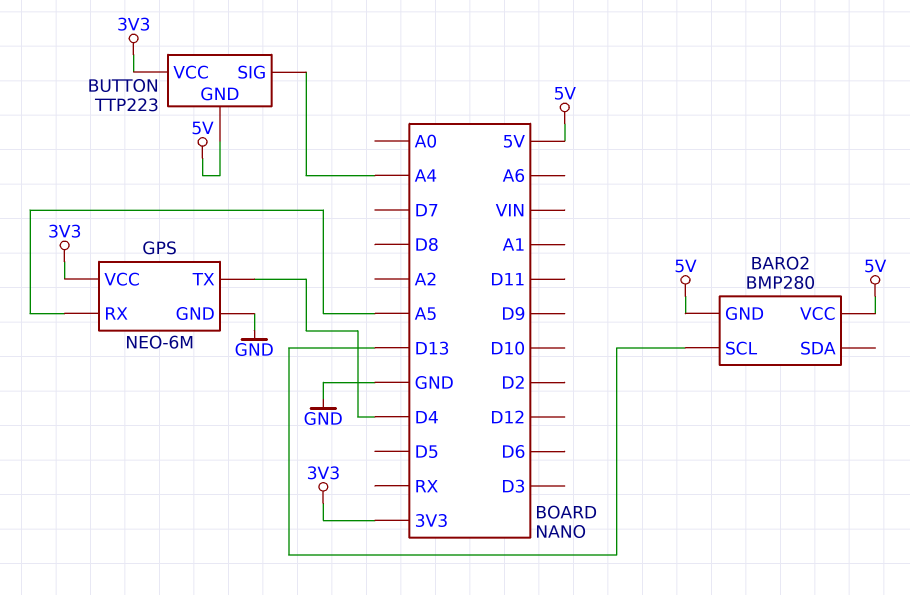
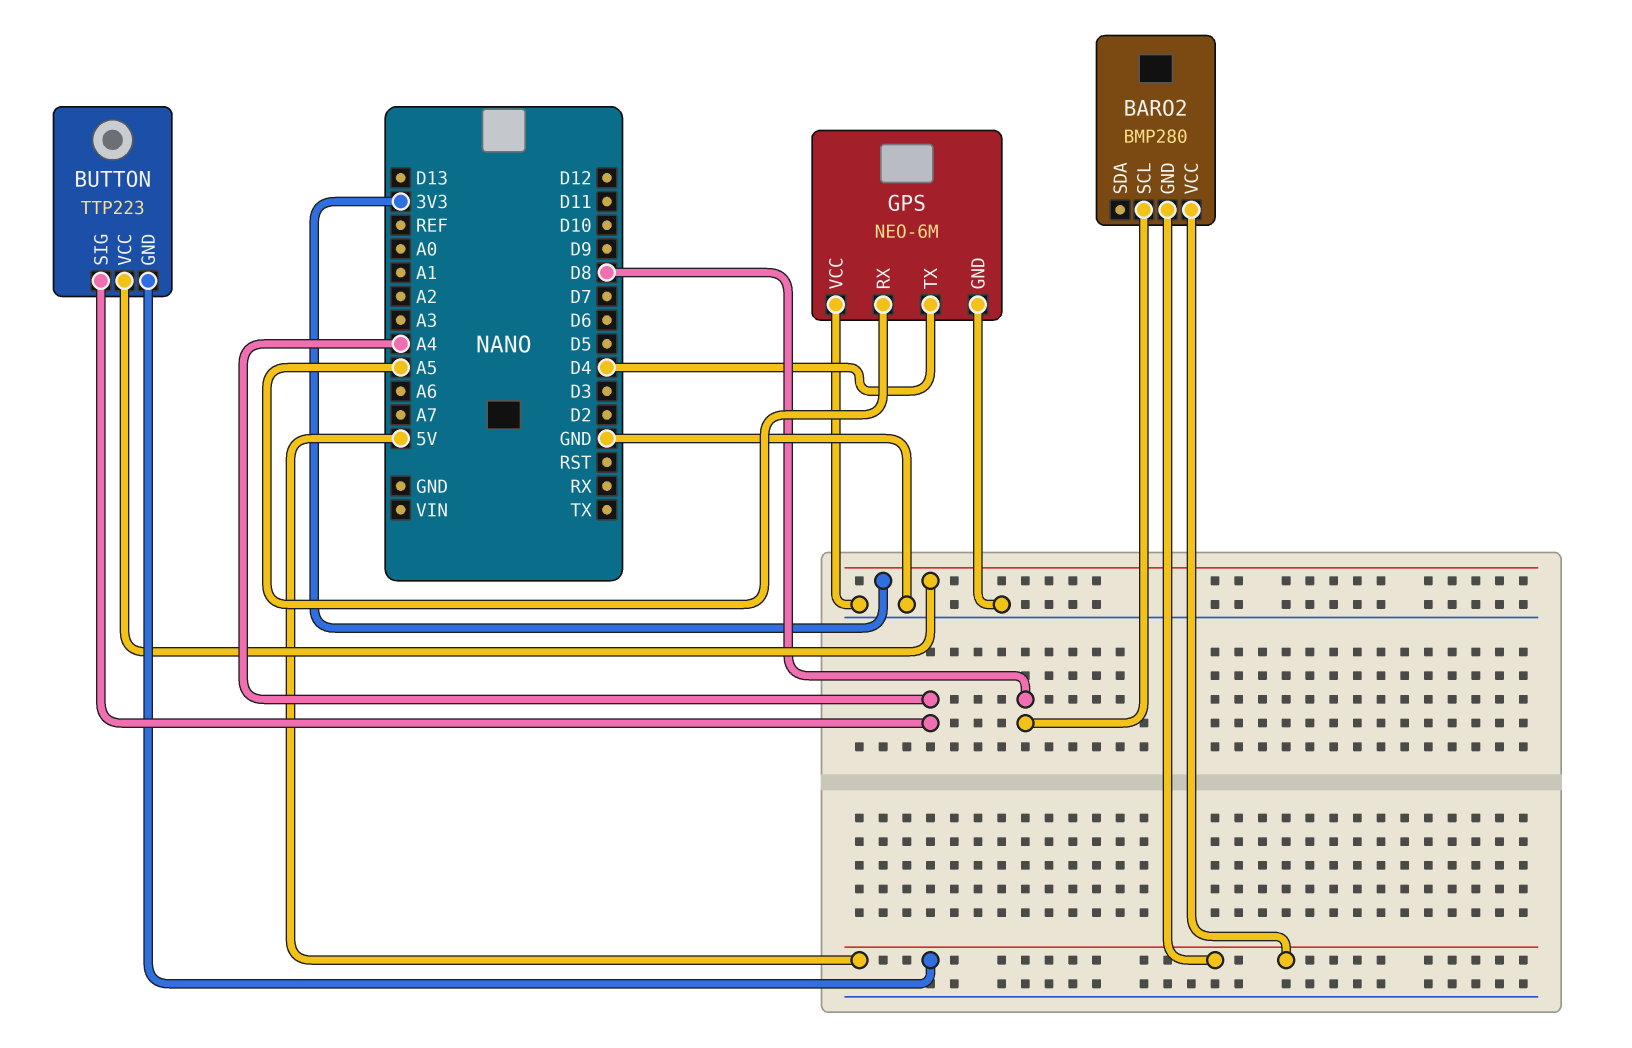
BARO2 pin SCL: D13 -> D8
GPS pin VCC: 3V3 -> GND

